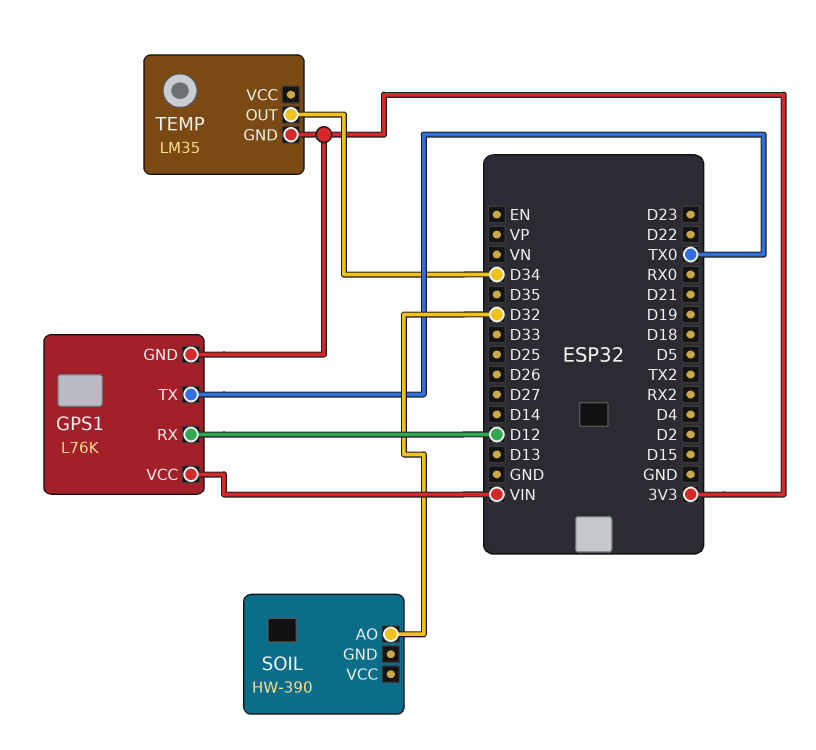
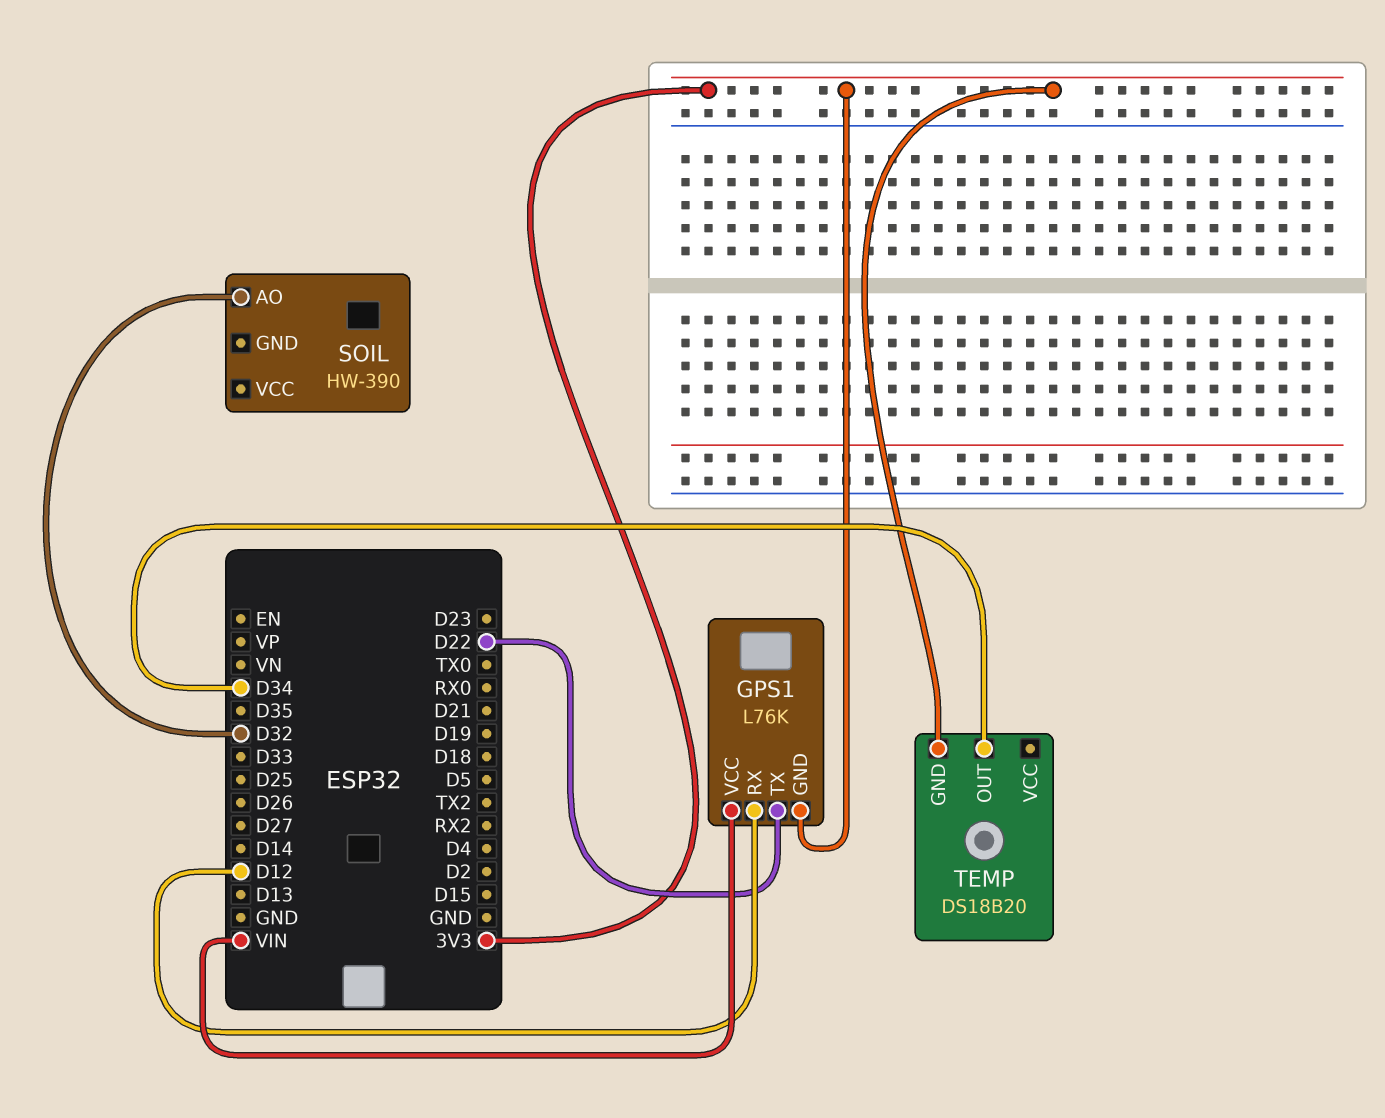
GPS1 pin TX: TX0 -> D22
TEMP: LM35 -> DS18B20

